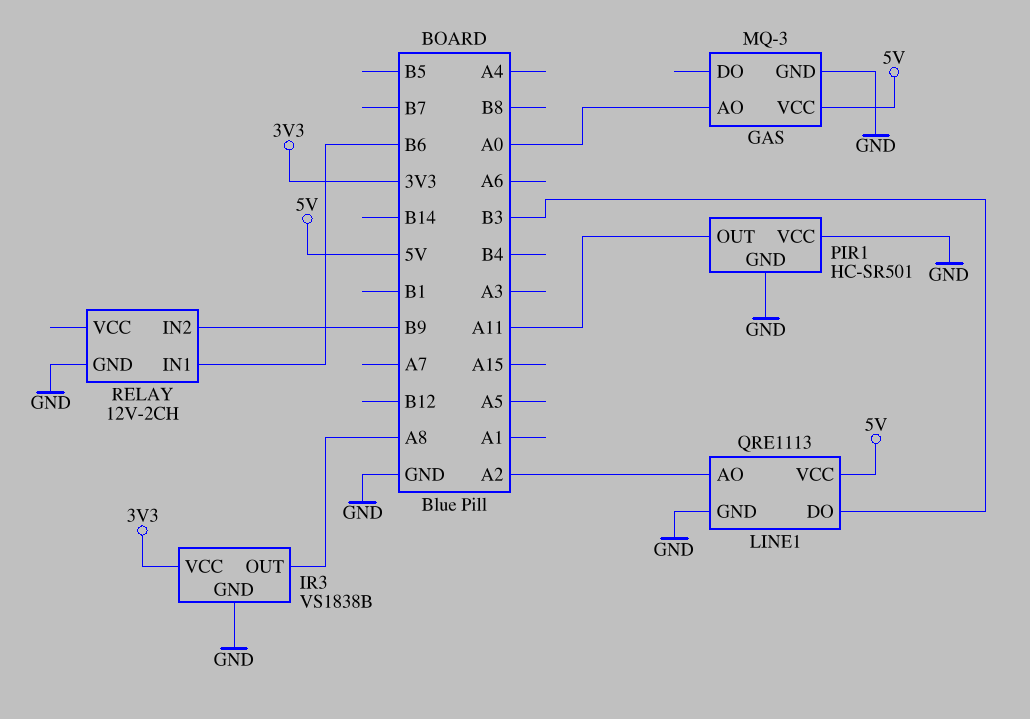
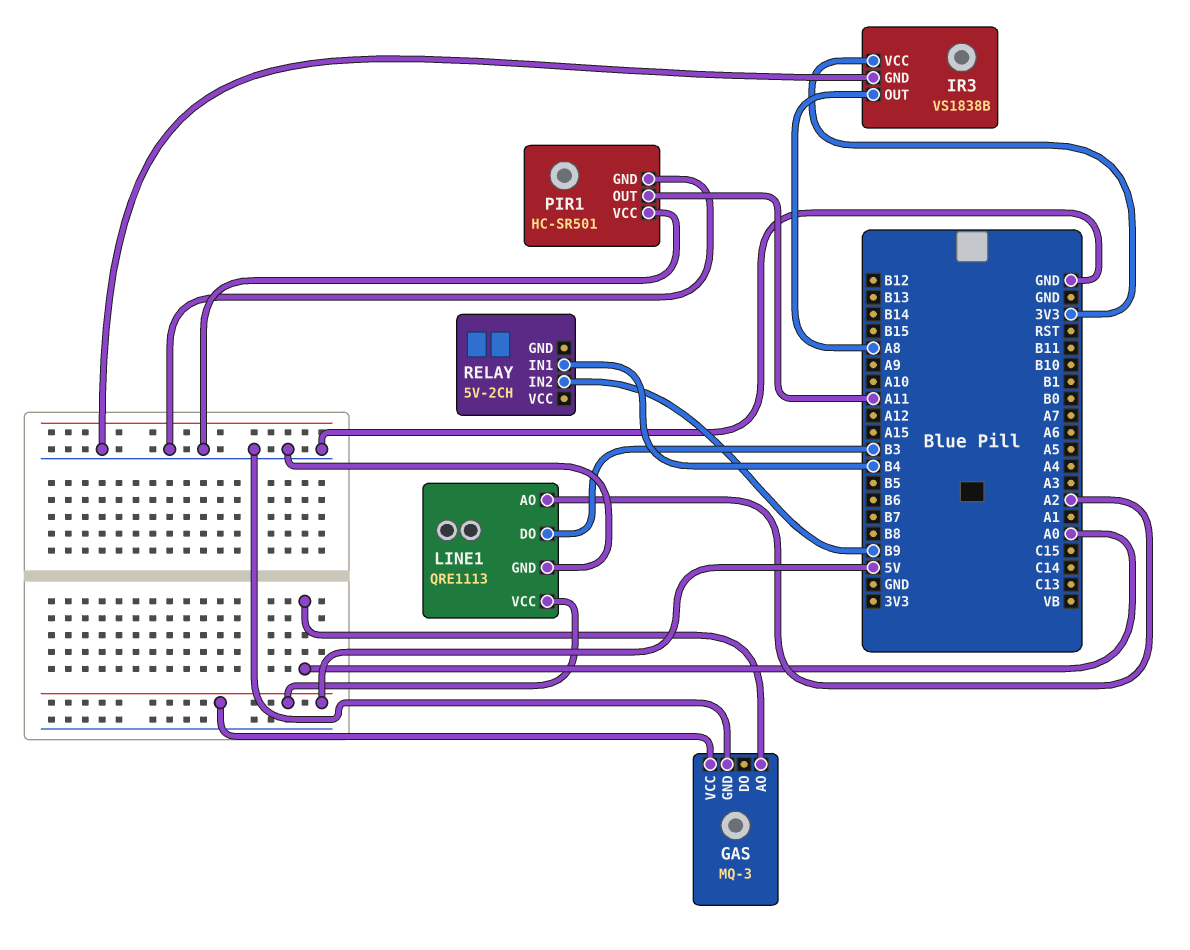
RELAY: 12V-2CH -> 5V-2CH
RELAY pin GND: GND -> none
RELAY pin IN1: B6 -> B4

